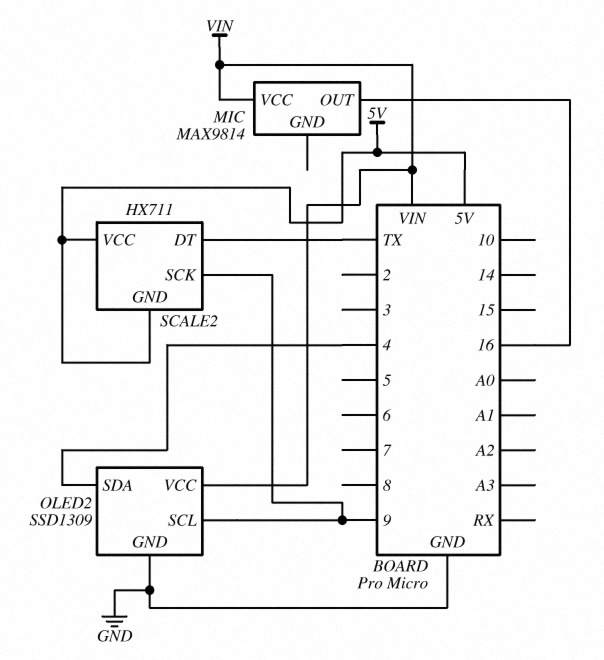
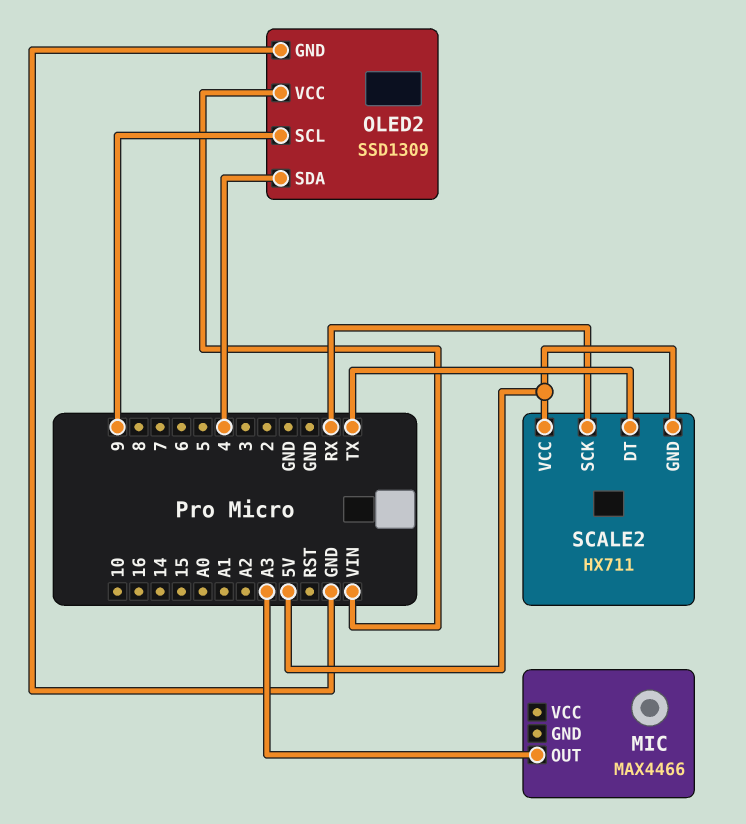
MIC: MAX9814 -> MAX4466
MIC pin OUT: 16 -> A3
MIC pin VCC: VIN -> none
SCALE2 pin SCK: 9 -> RX

